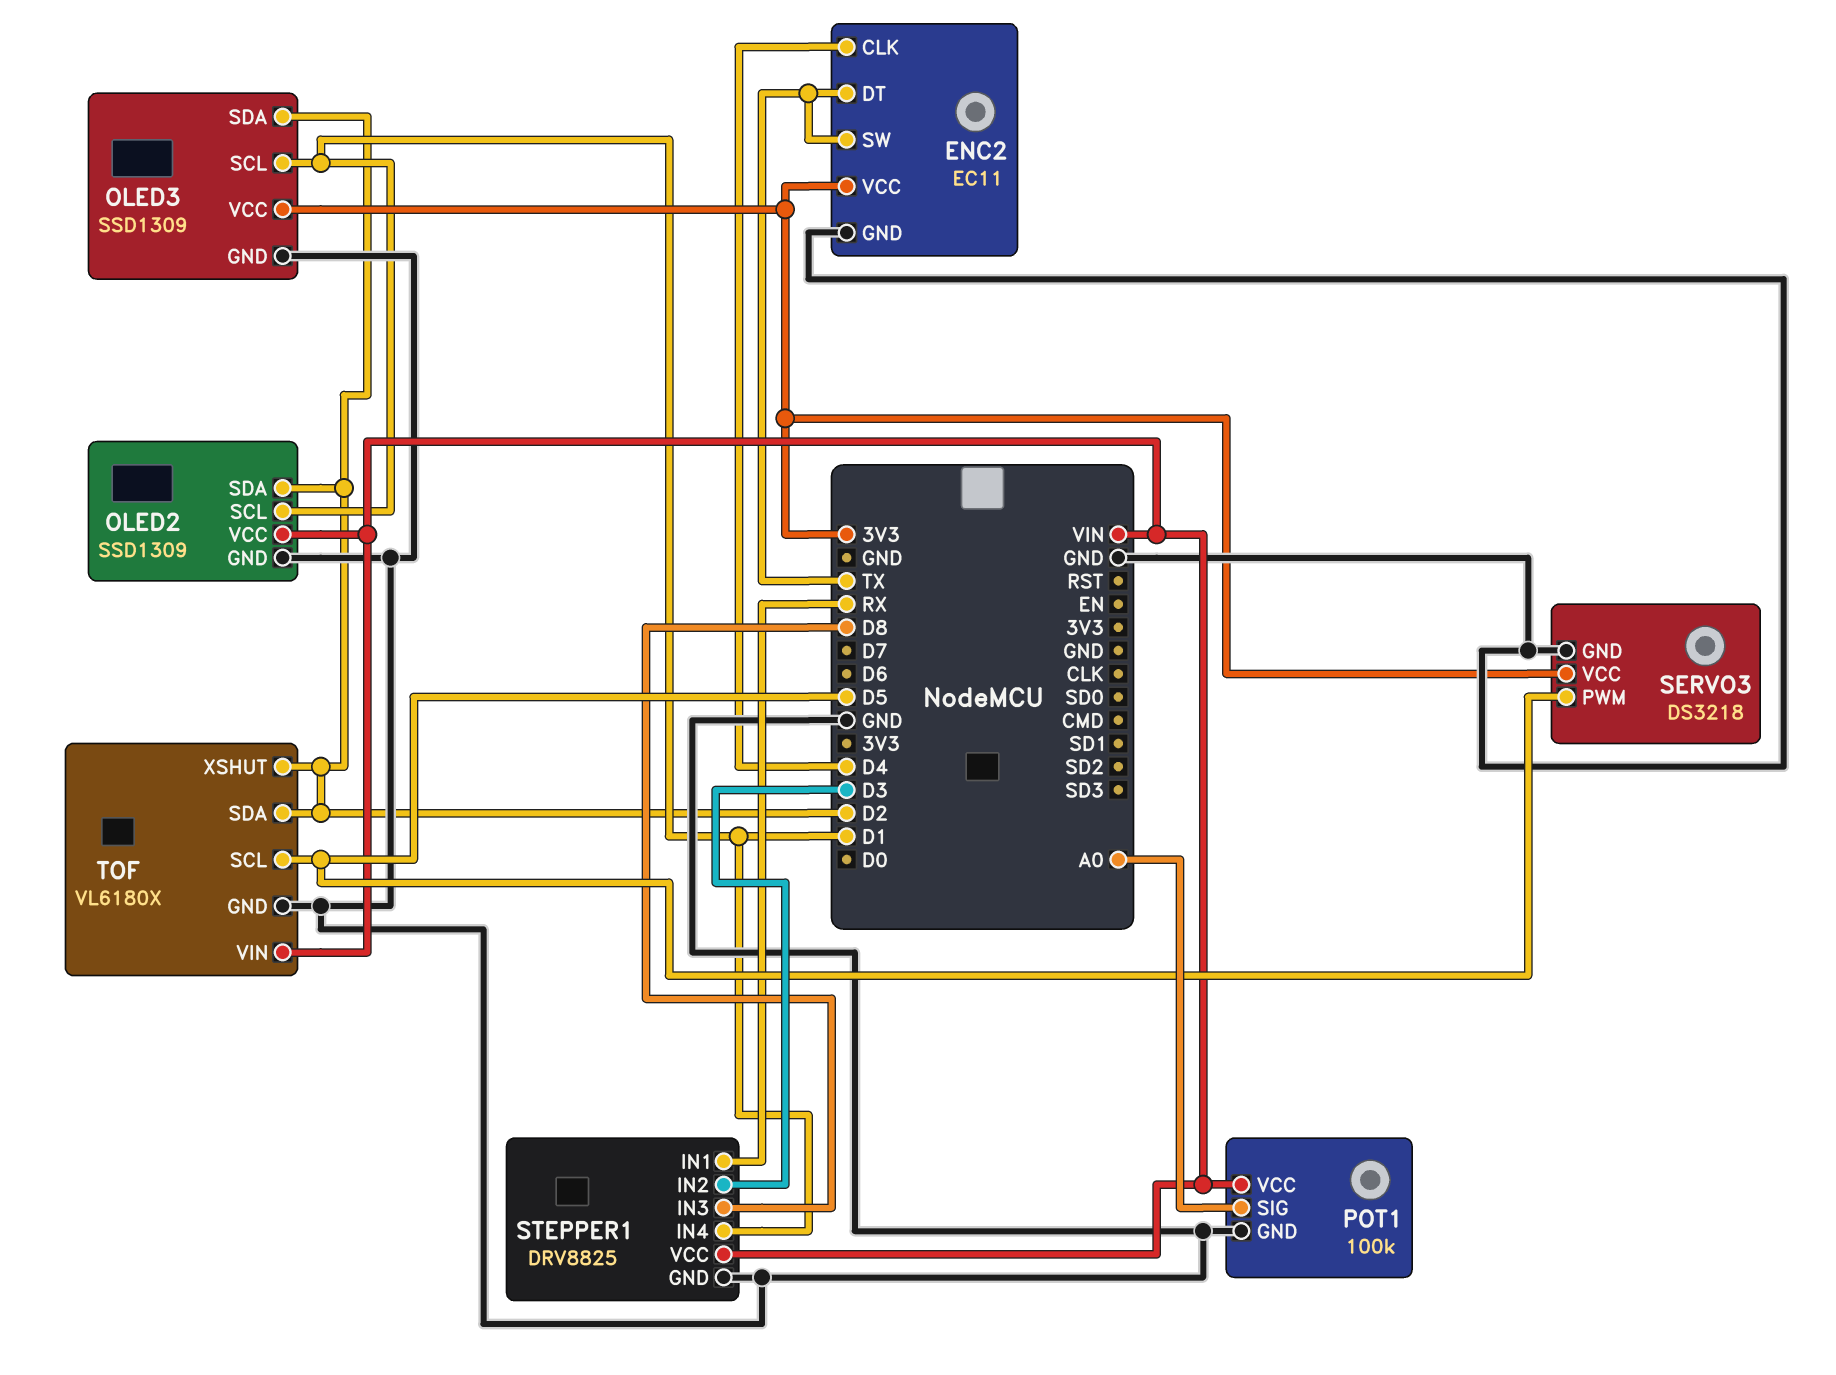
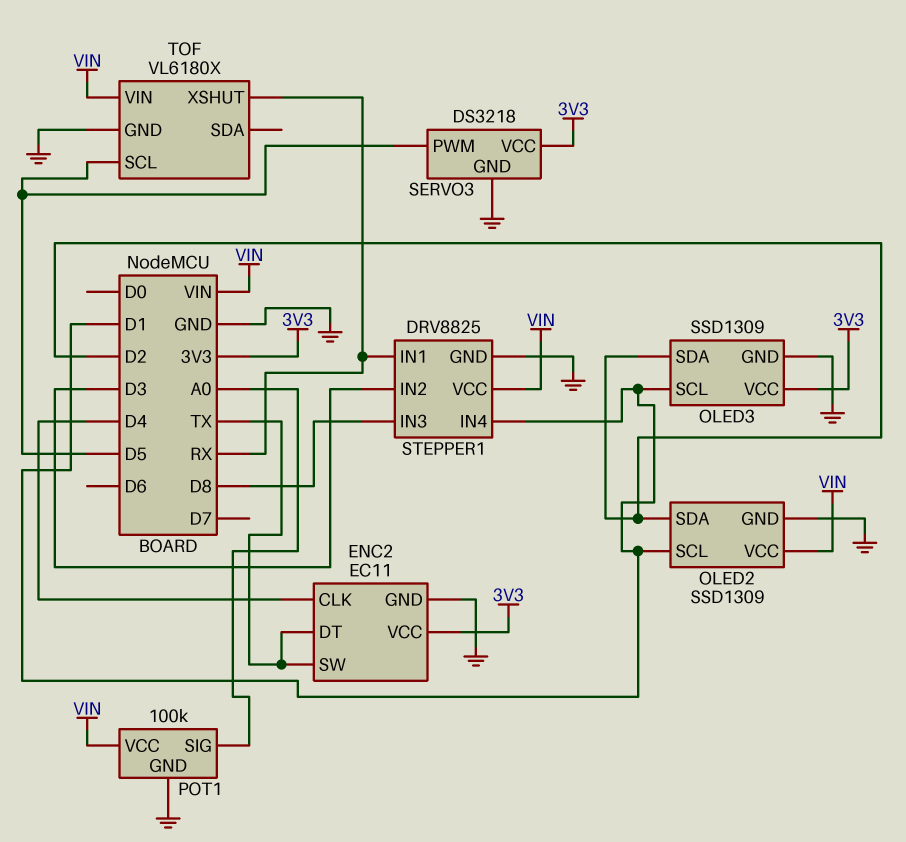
TOF pin SDA: D2 -> none
TOF pin XSHUT: D2 -> RX

